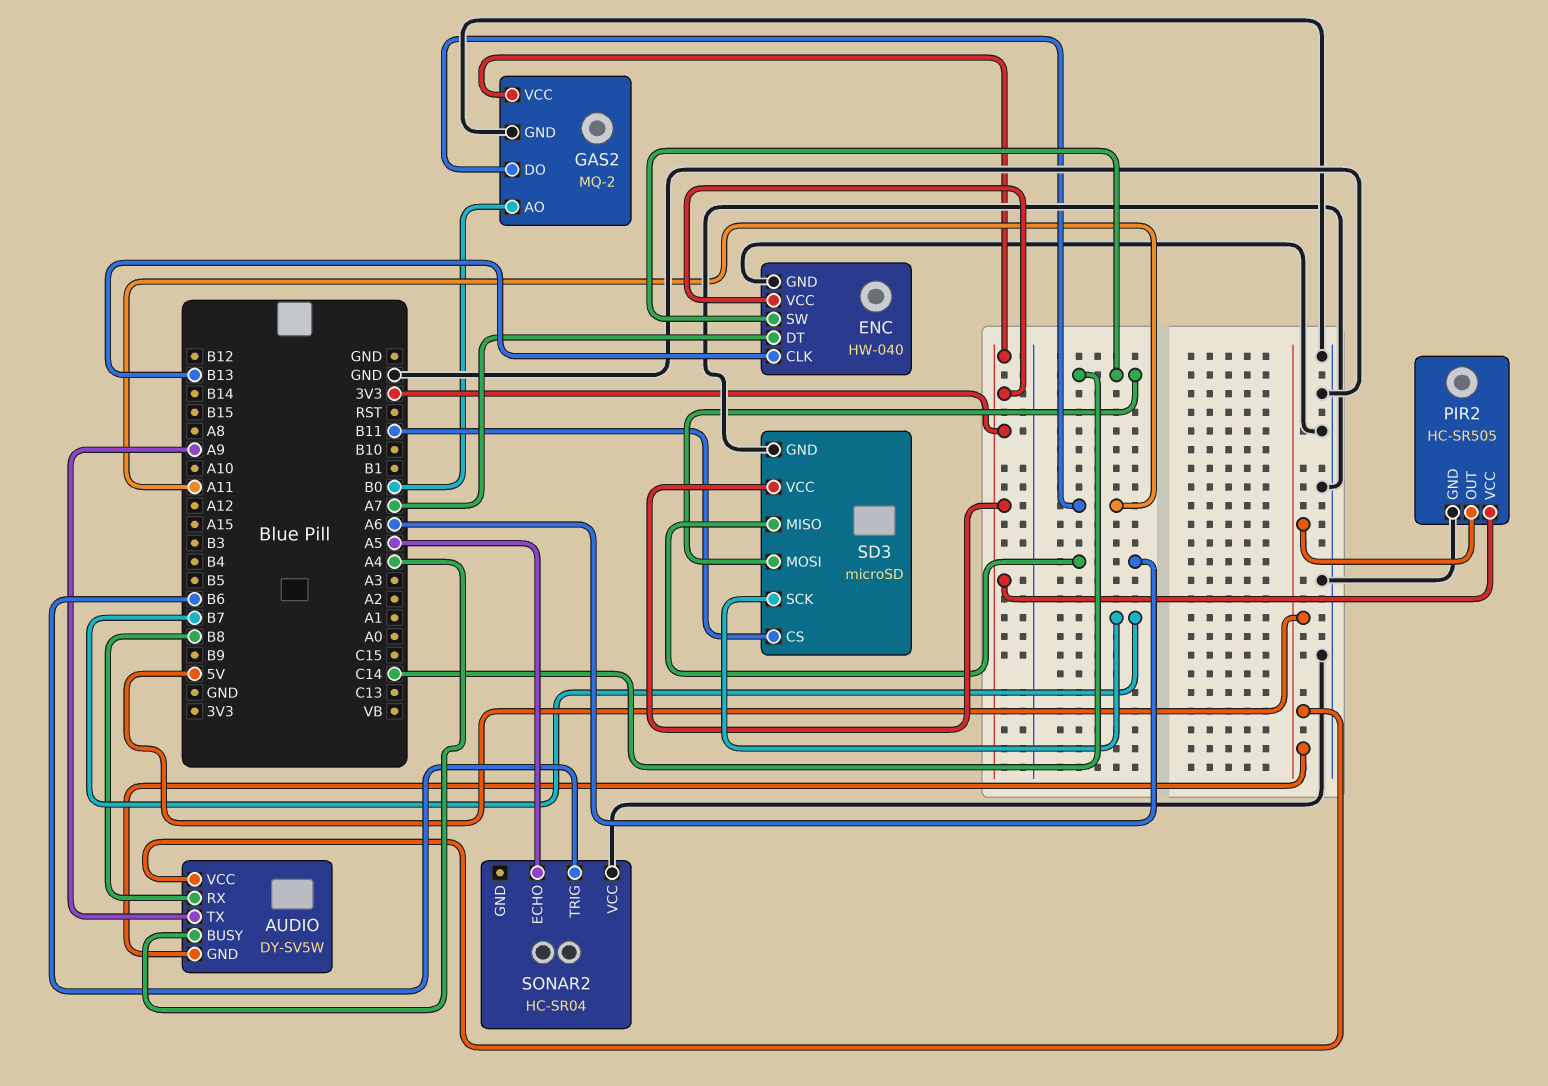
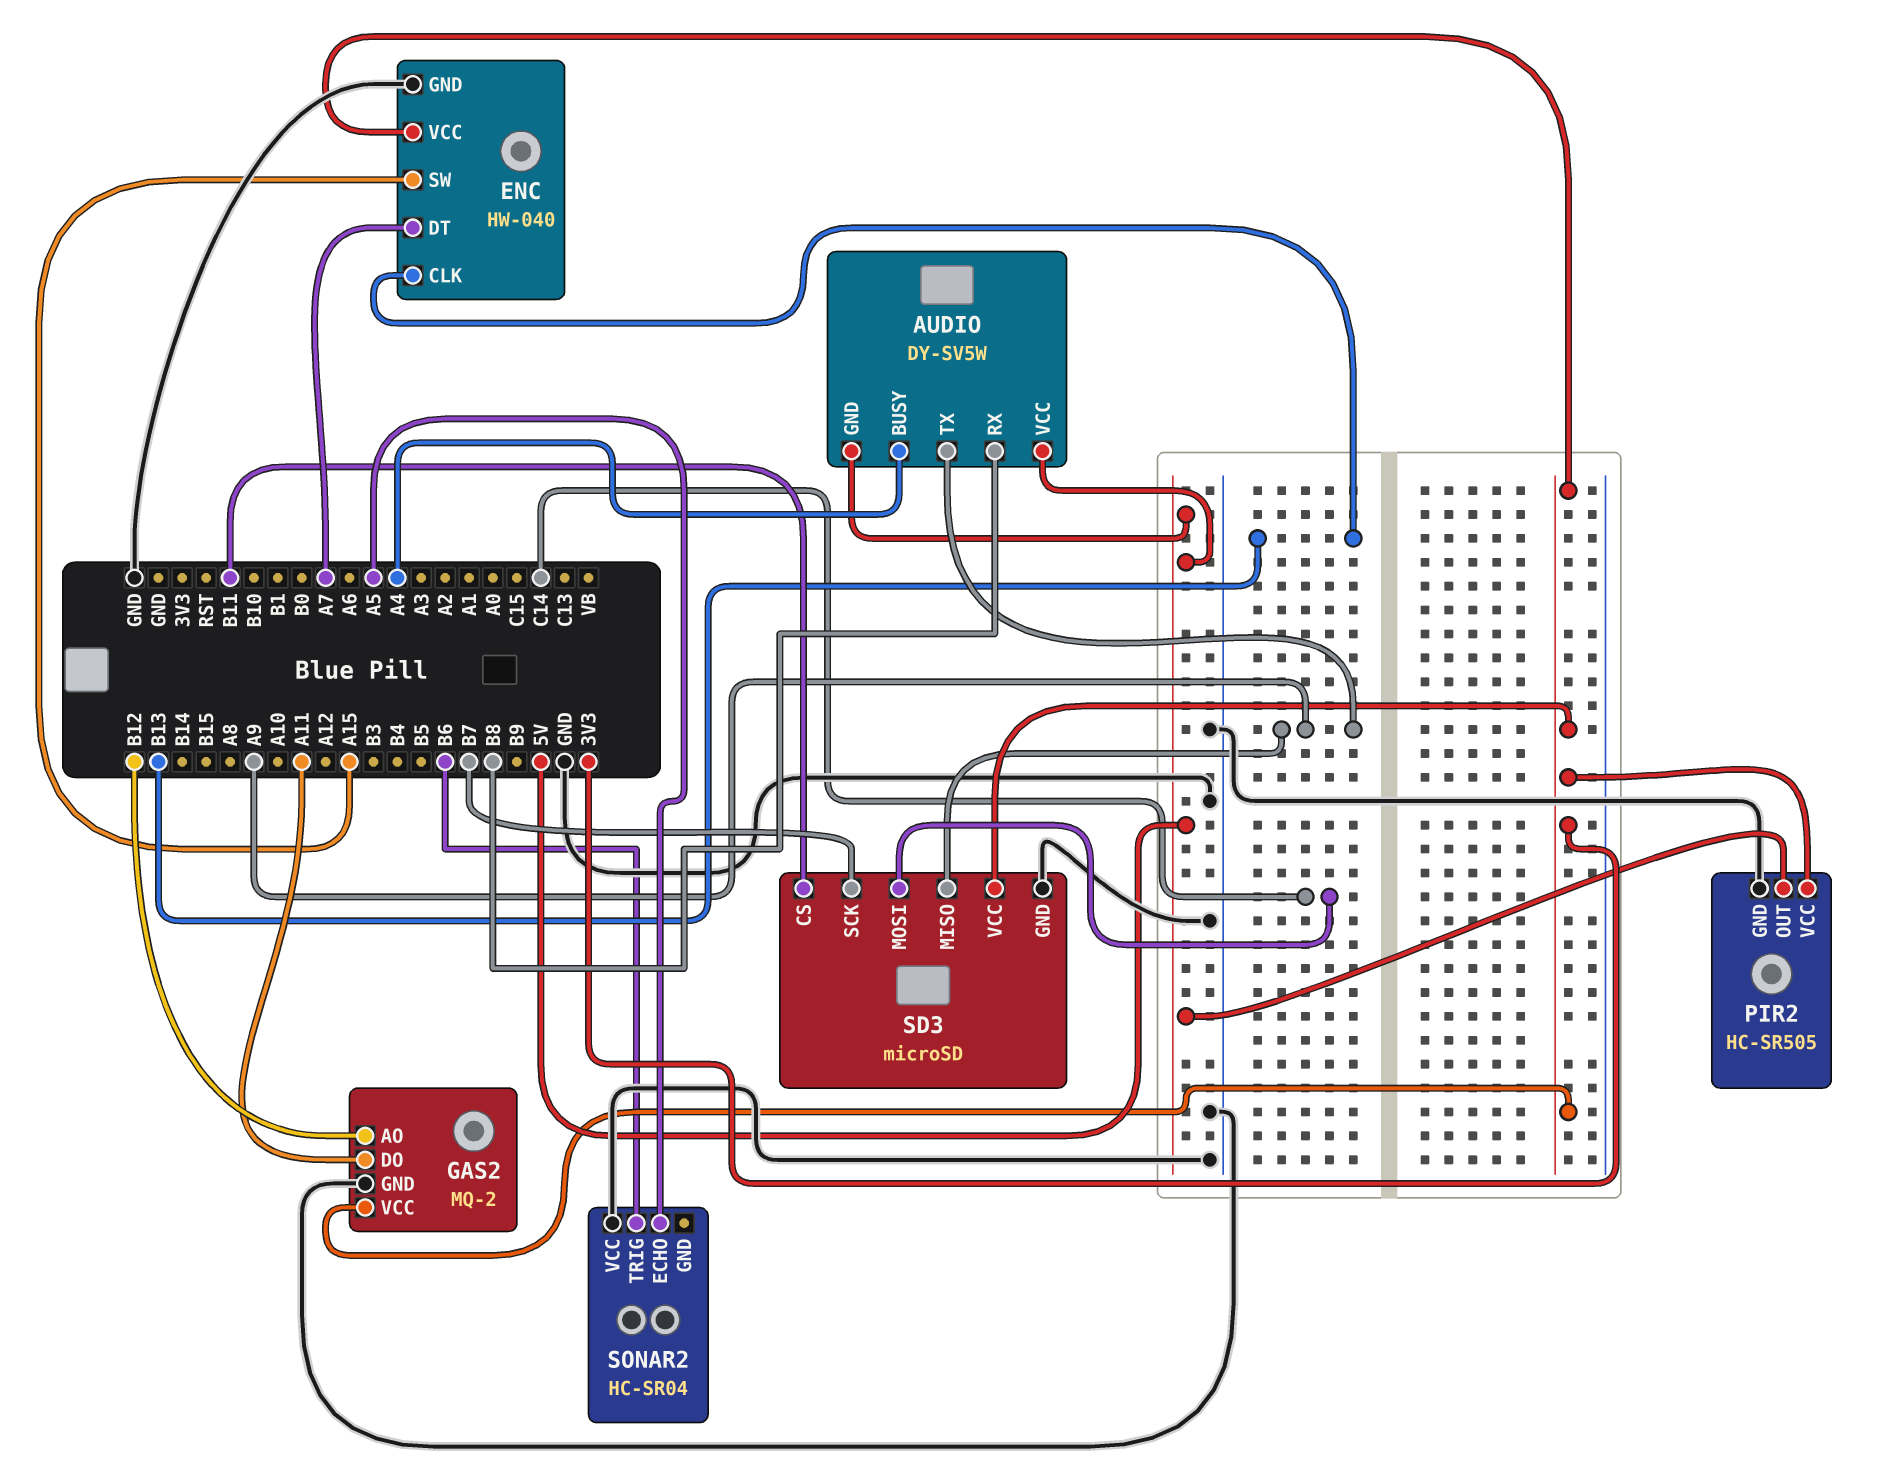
ENC pin SW: C14 -> A15
GAS2 pin AO: B0 -> B12
SD3 pin MISO: A6 -> A9

